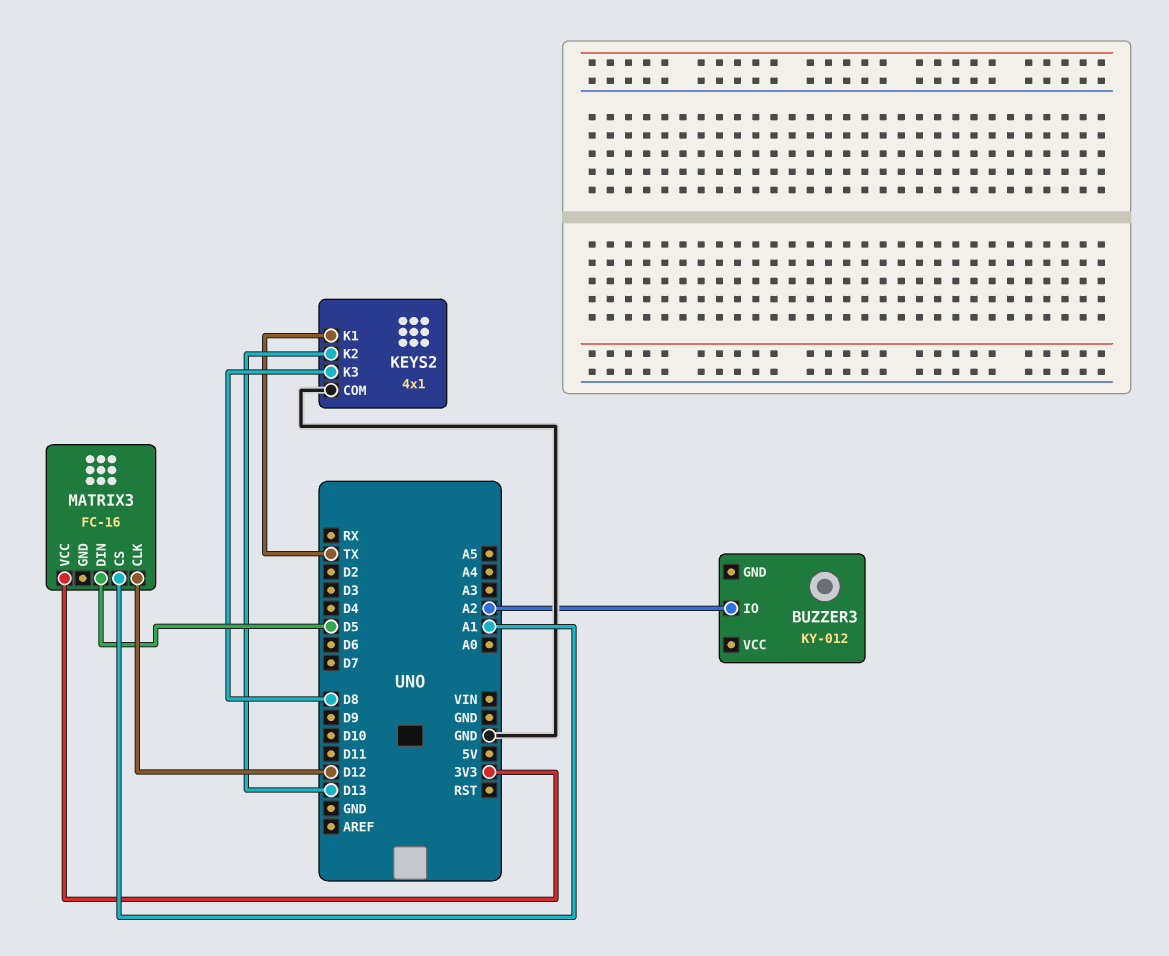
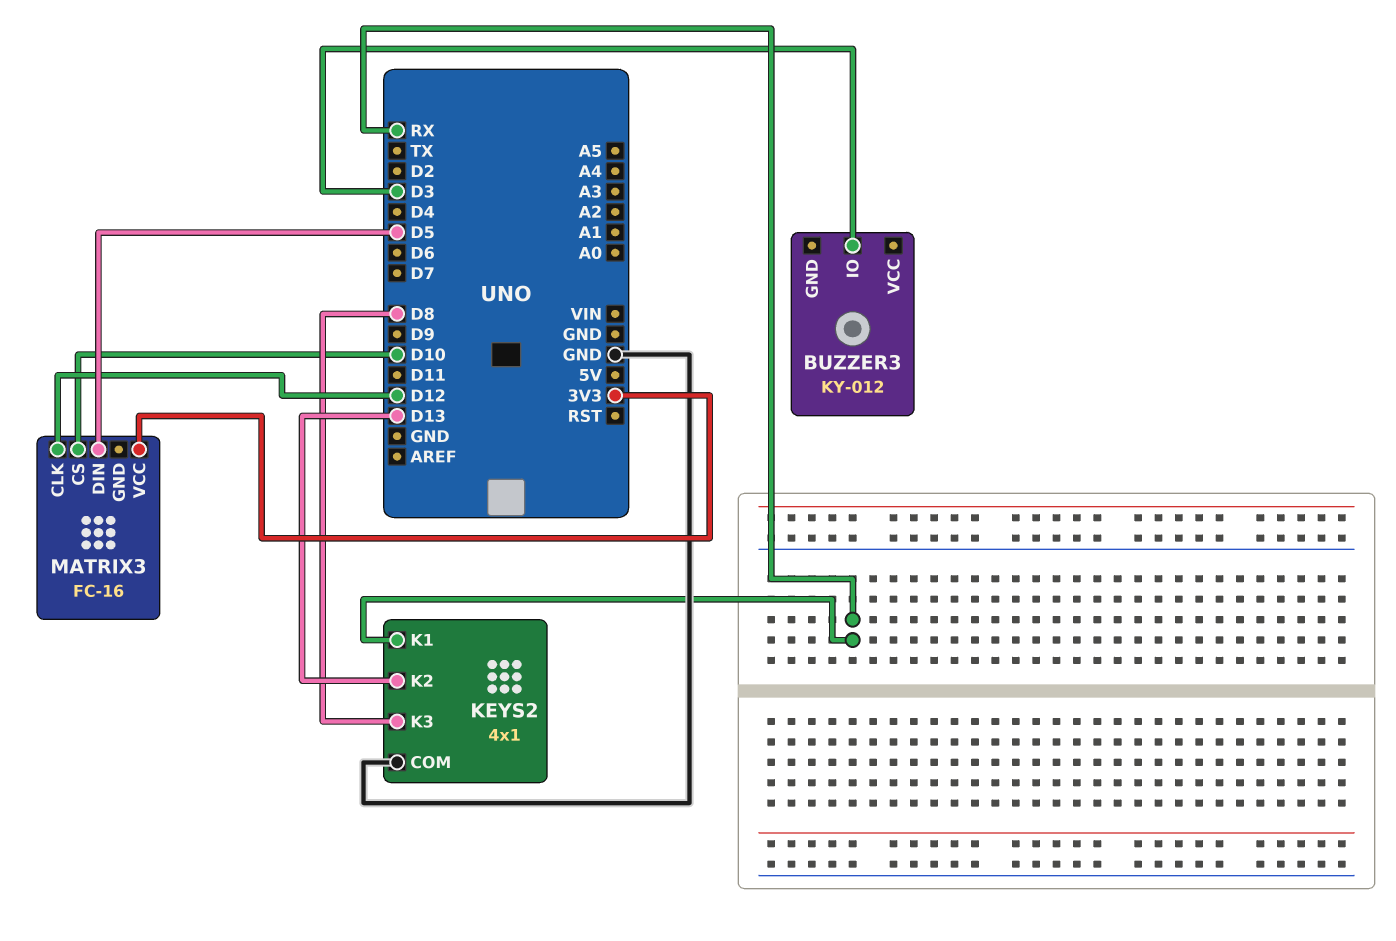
BUZZER3 pin IO: A2 -> D3
KEYS2 pin K1: TX -> RX
MATRIX3 pin CS: A1 -> D10

